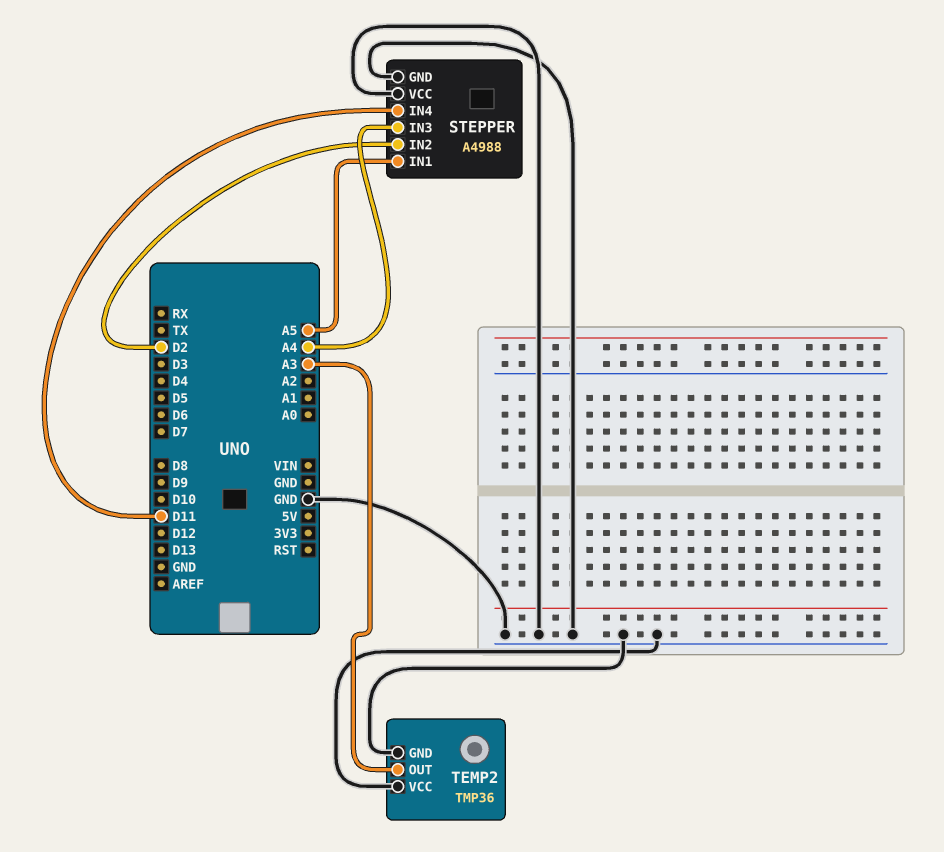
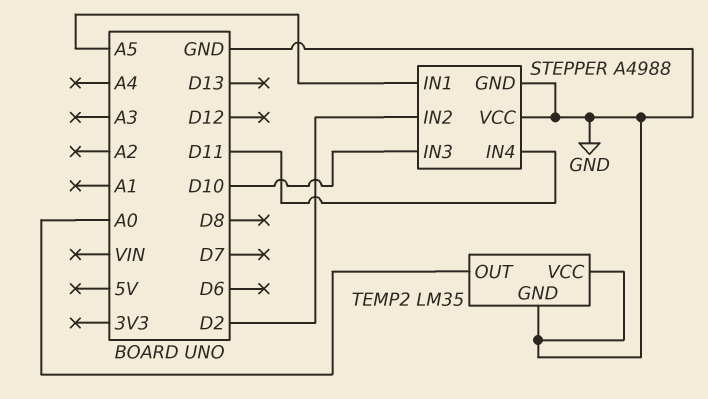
STEPPER pin IN3: A4 -> D10
TEMP2: TMP36 -> LM35
TEMP2 pin OUT: A3 -> A0

